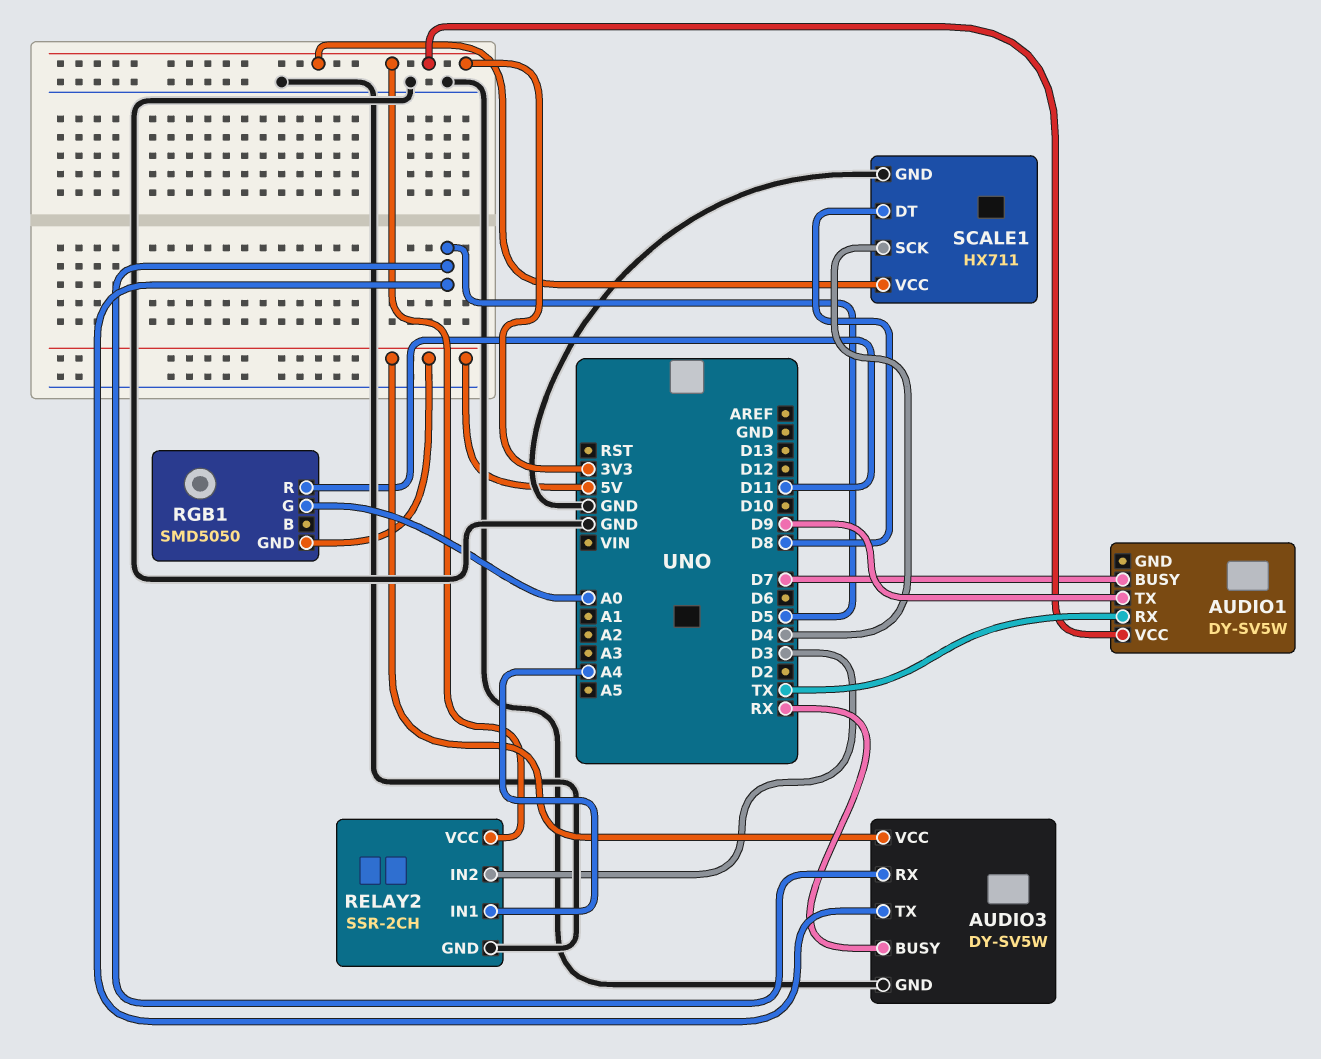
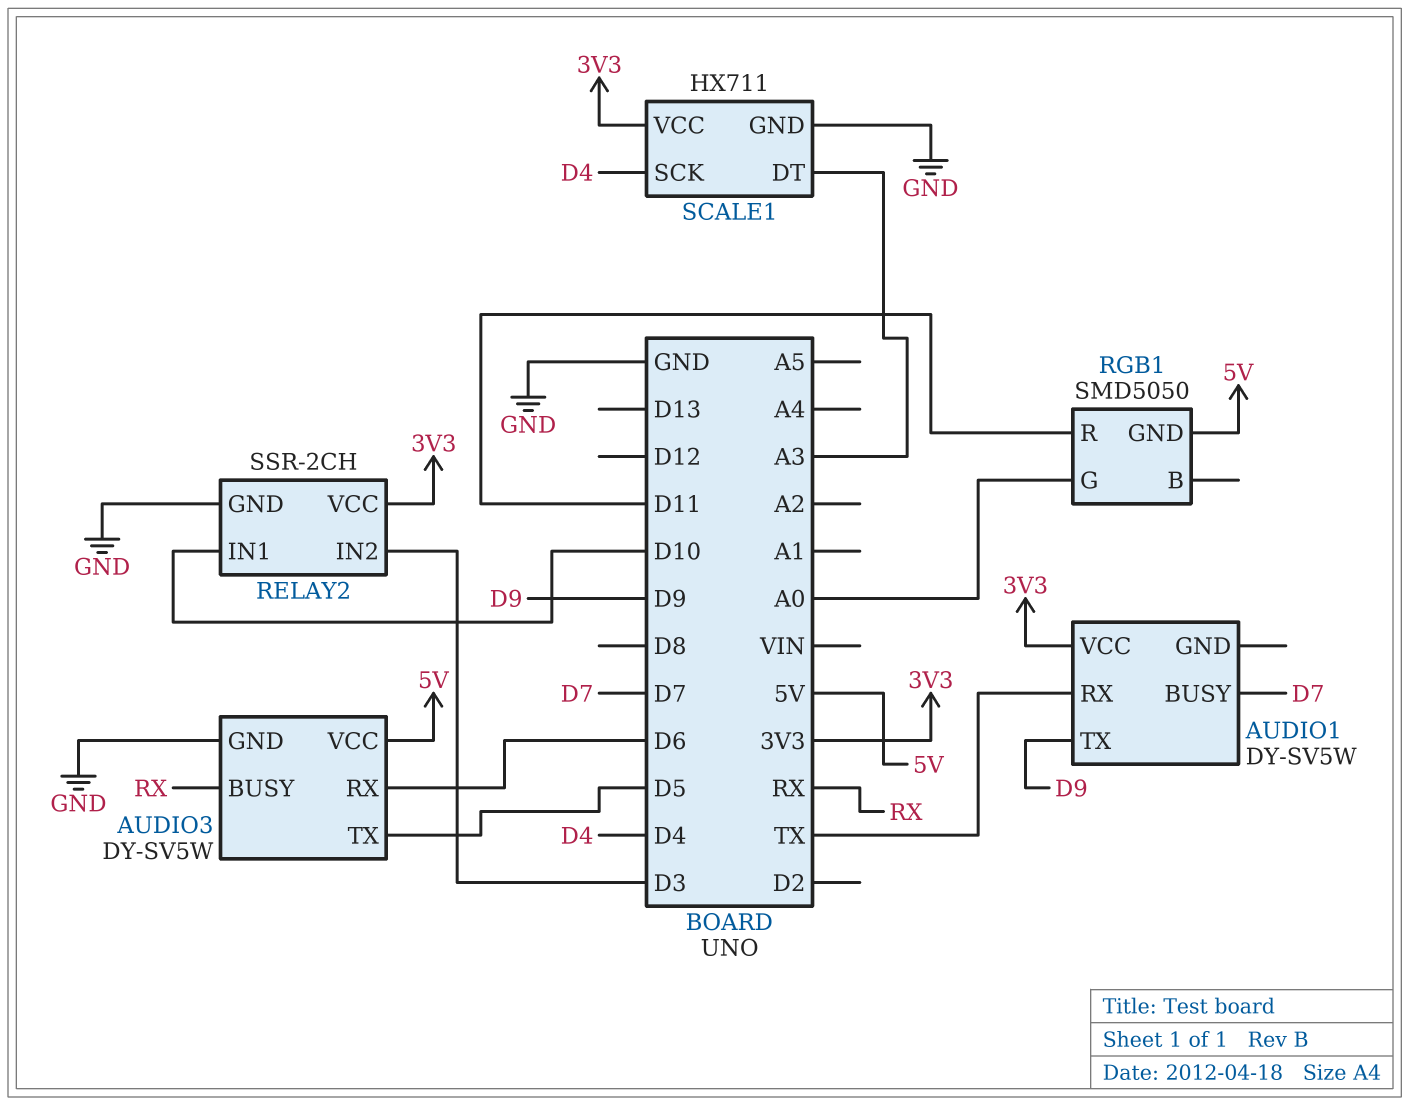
AUDIO3 pin RX: D5 -> D6
RELAY2 pin IN1: A4 -> D10
SCALE1 pin DT: D8 -> A3

